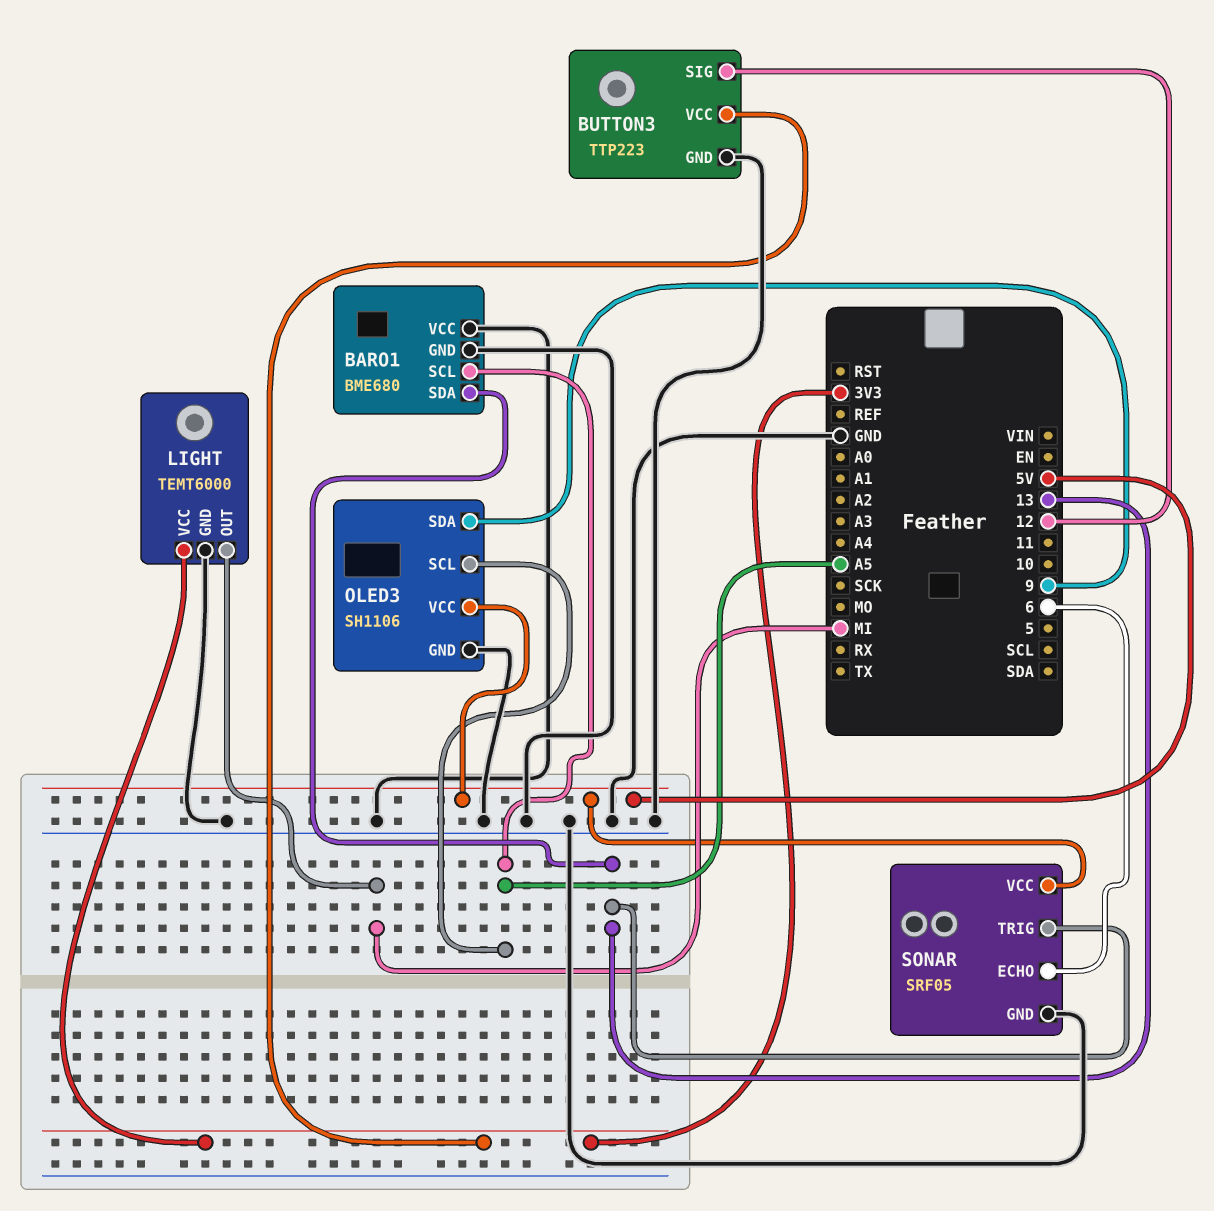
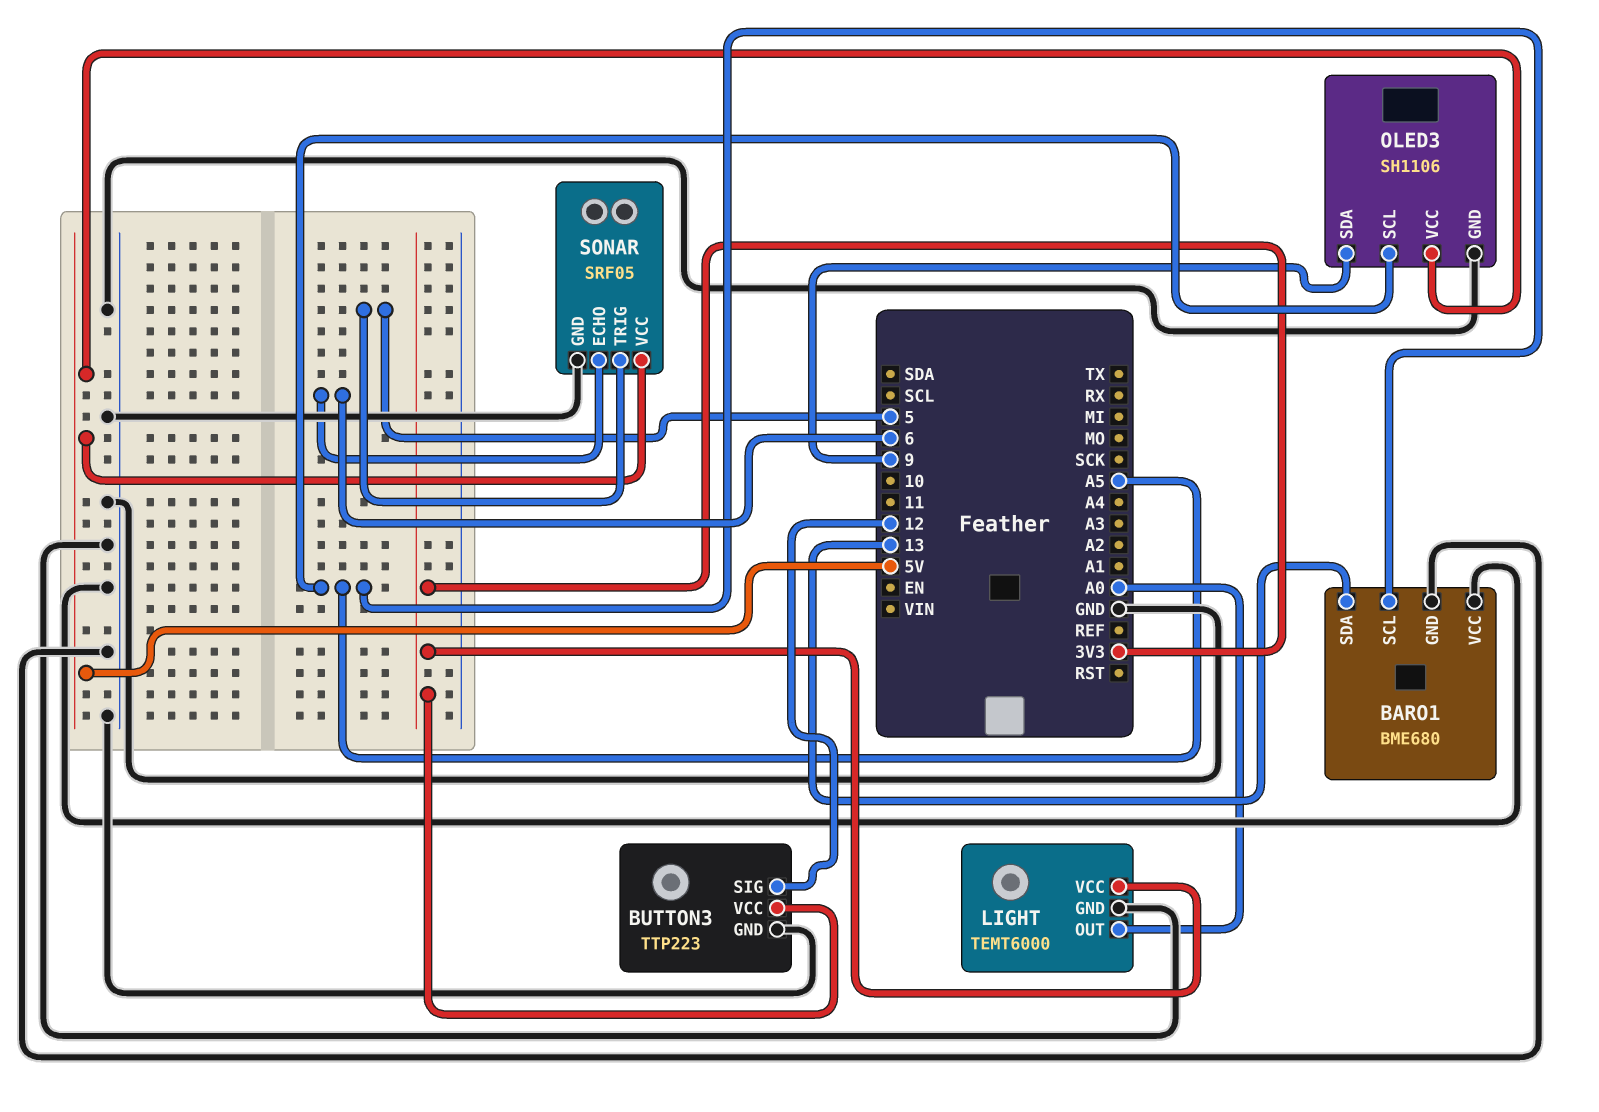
LIGHT pin OUT: MI -> A0
SONAR pin TRIG: 13 -> 5

